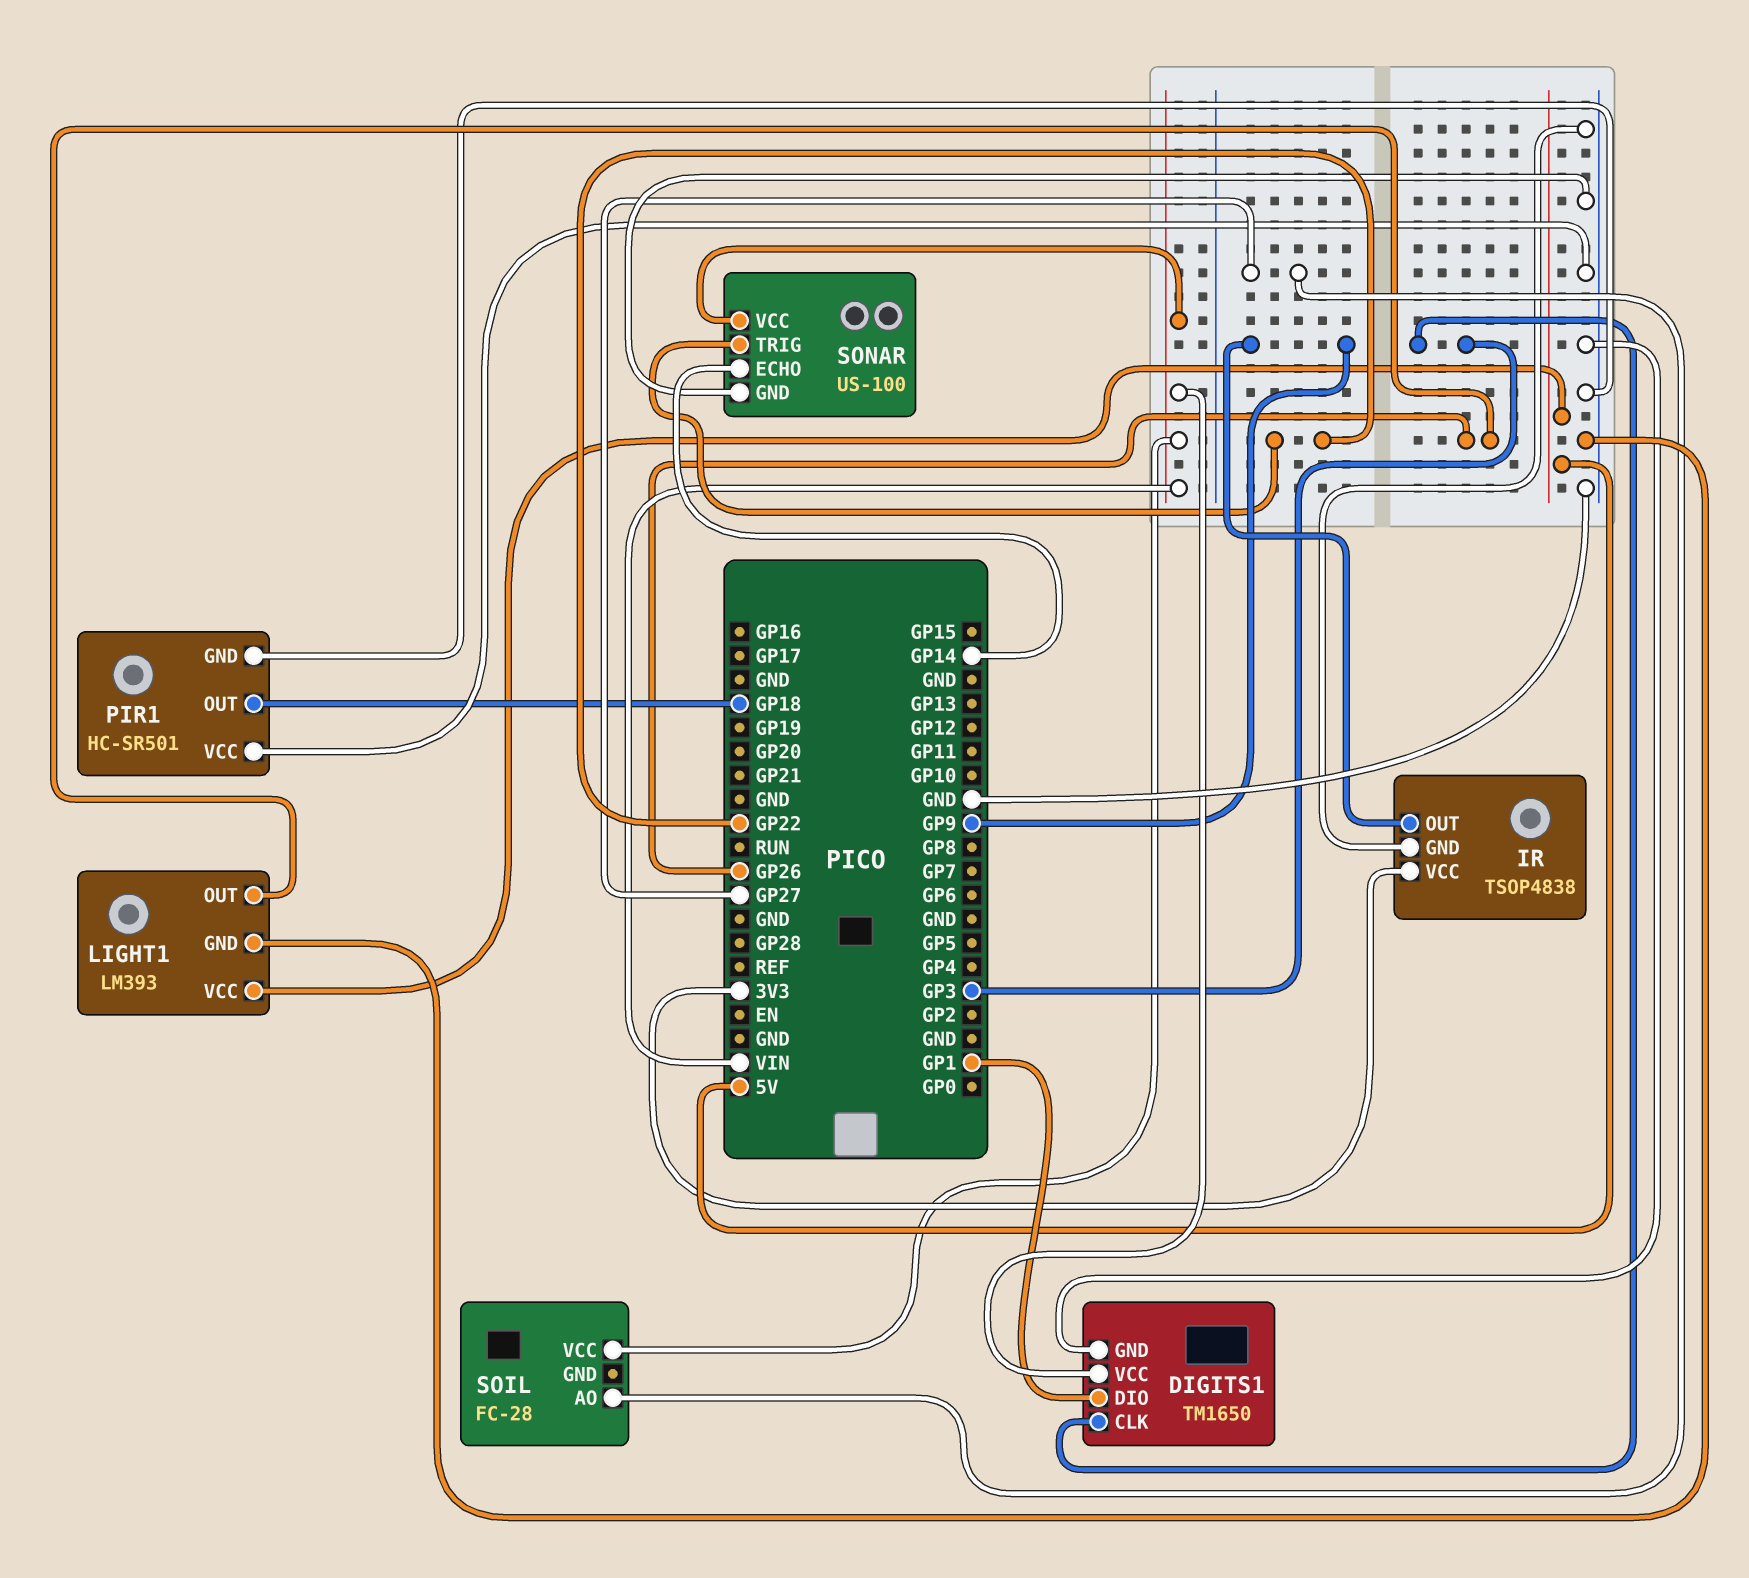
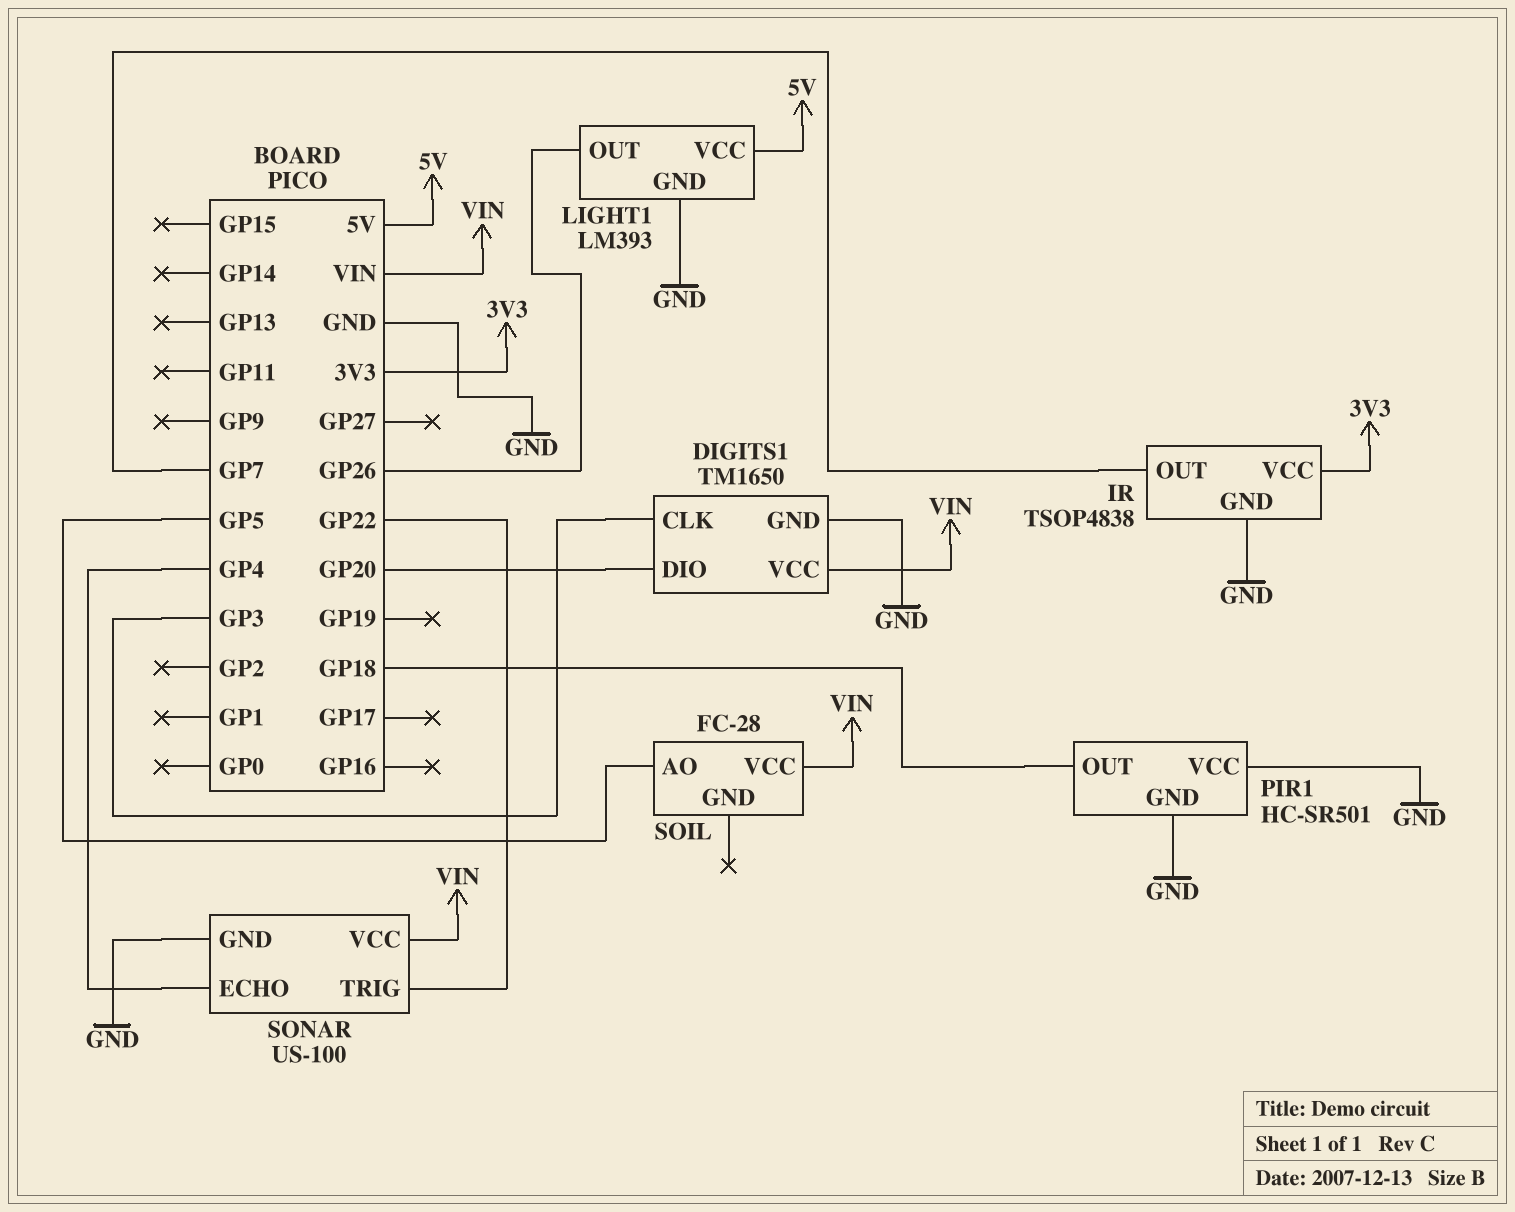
DIGITS1 pin DIO: GP1 -> GP20
IR pin OUT: GP9 -> GP7
SOIL pin AO: GP27 -> GP5
SONAR pin ECHO: GP14 -> GP4

